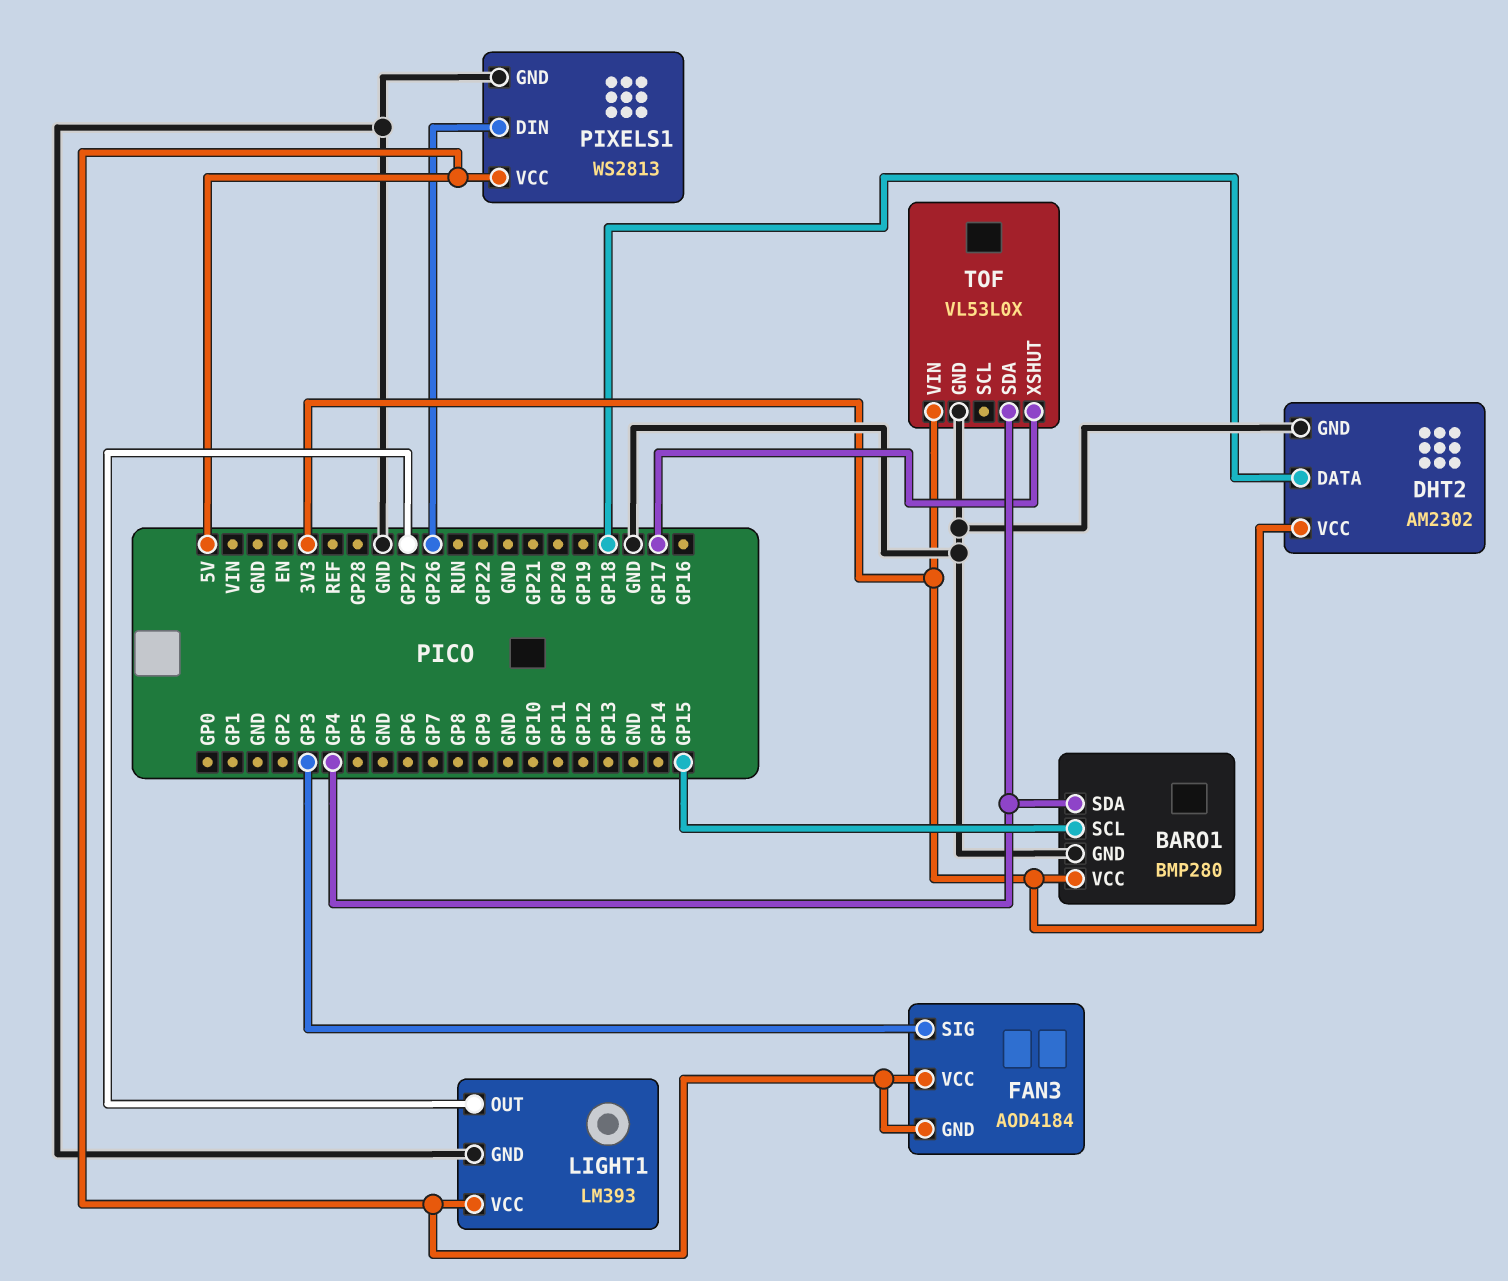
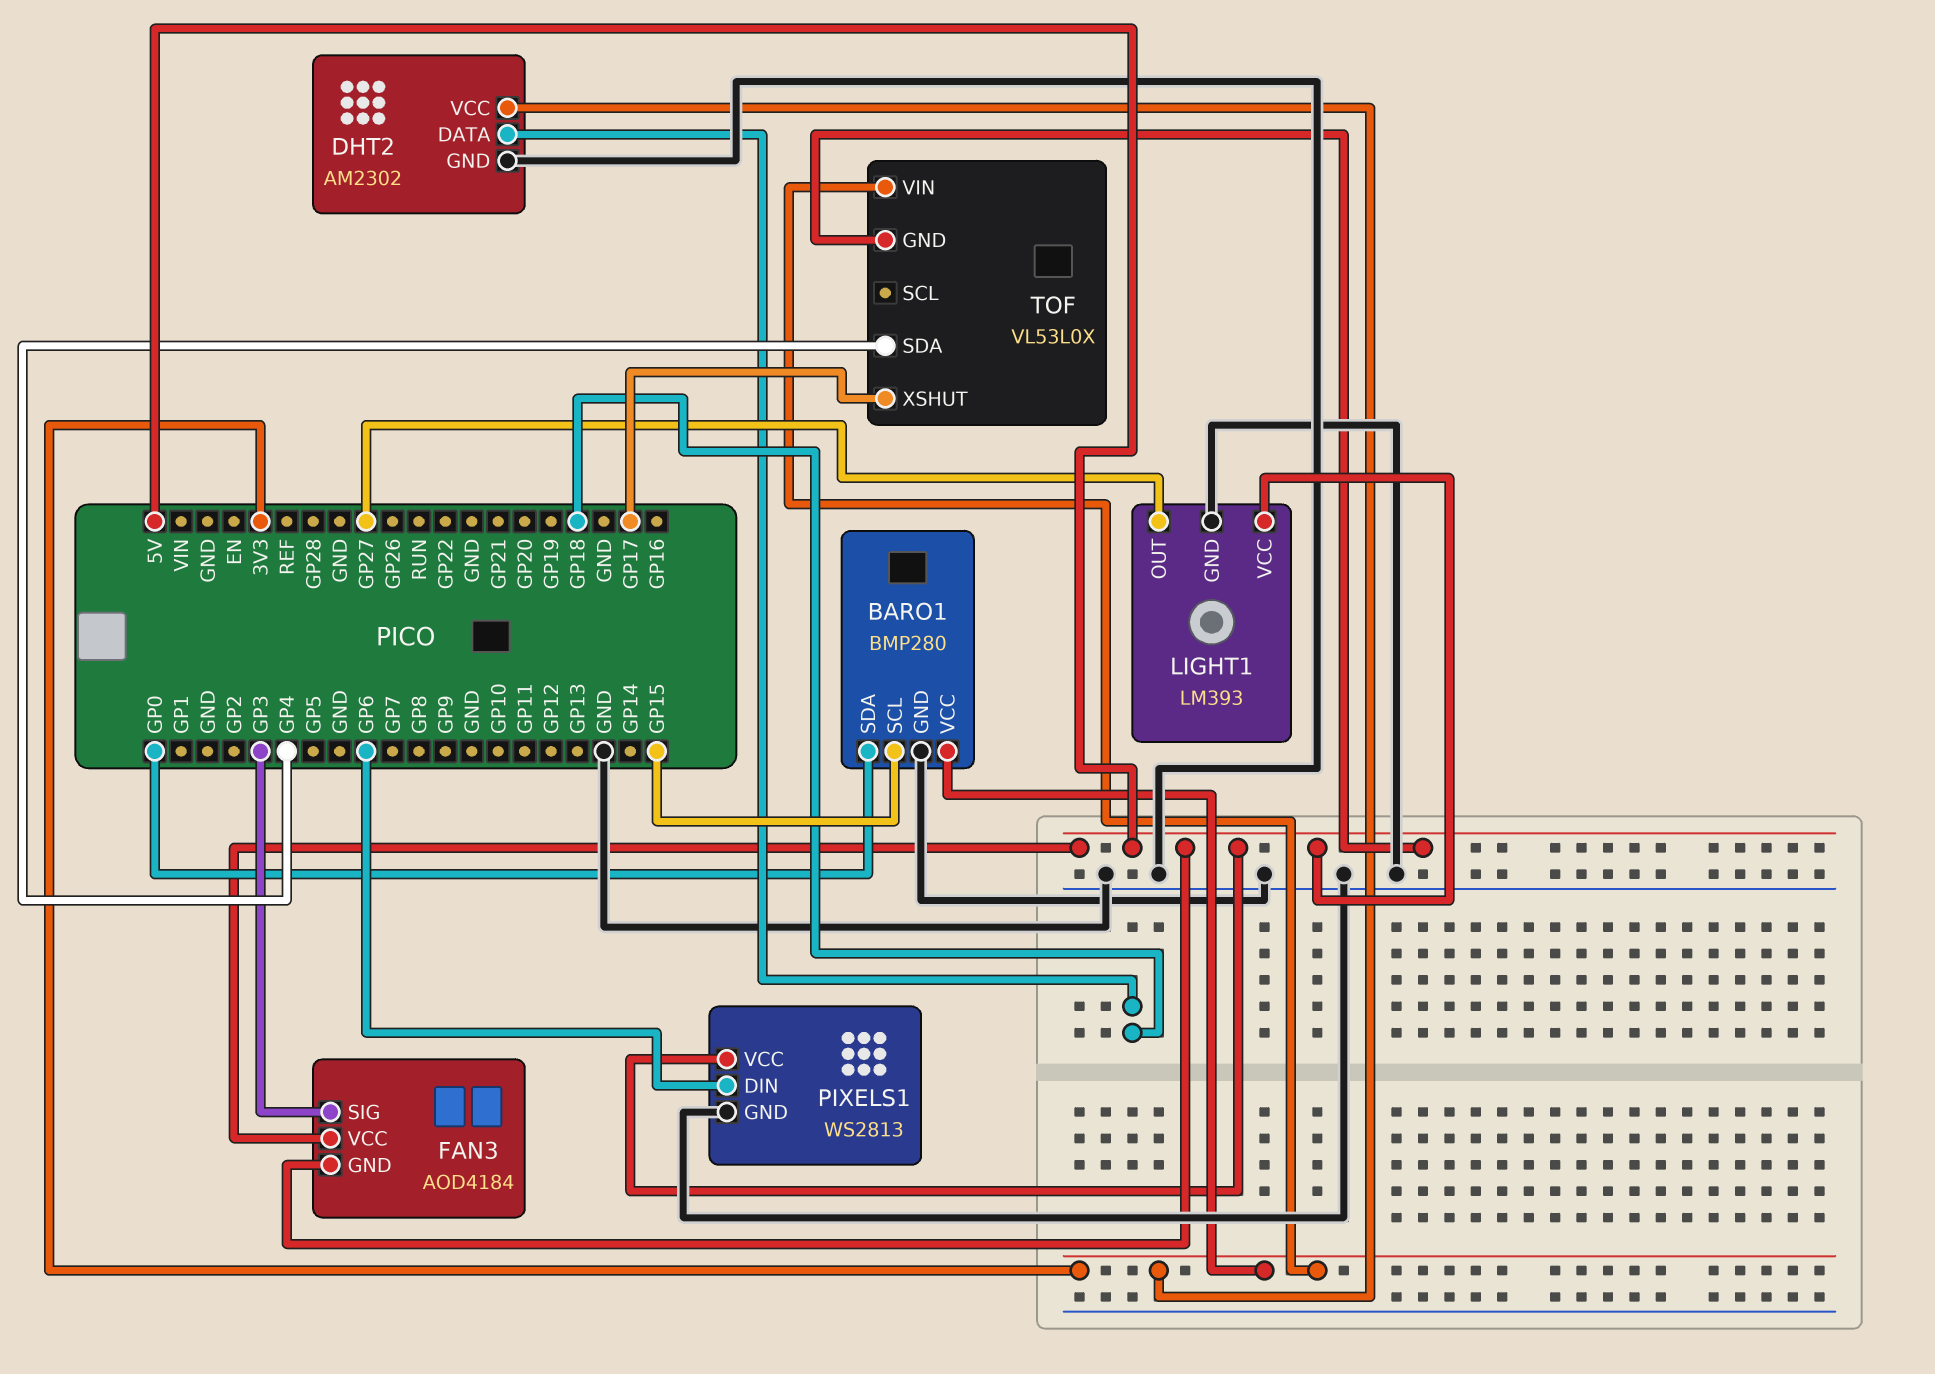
BARO1 pin SDA: GP4 -> GP0
PIXELS1 pin DIN: GP26 -> GP6
TOF pin GND: GND -> 5V

